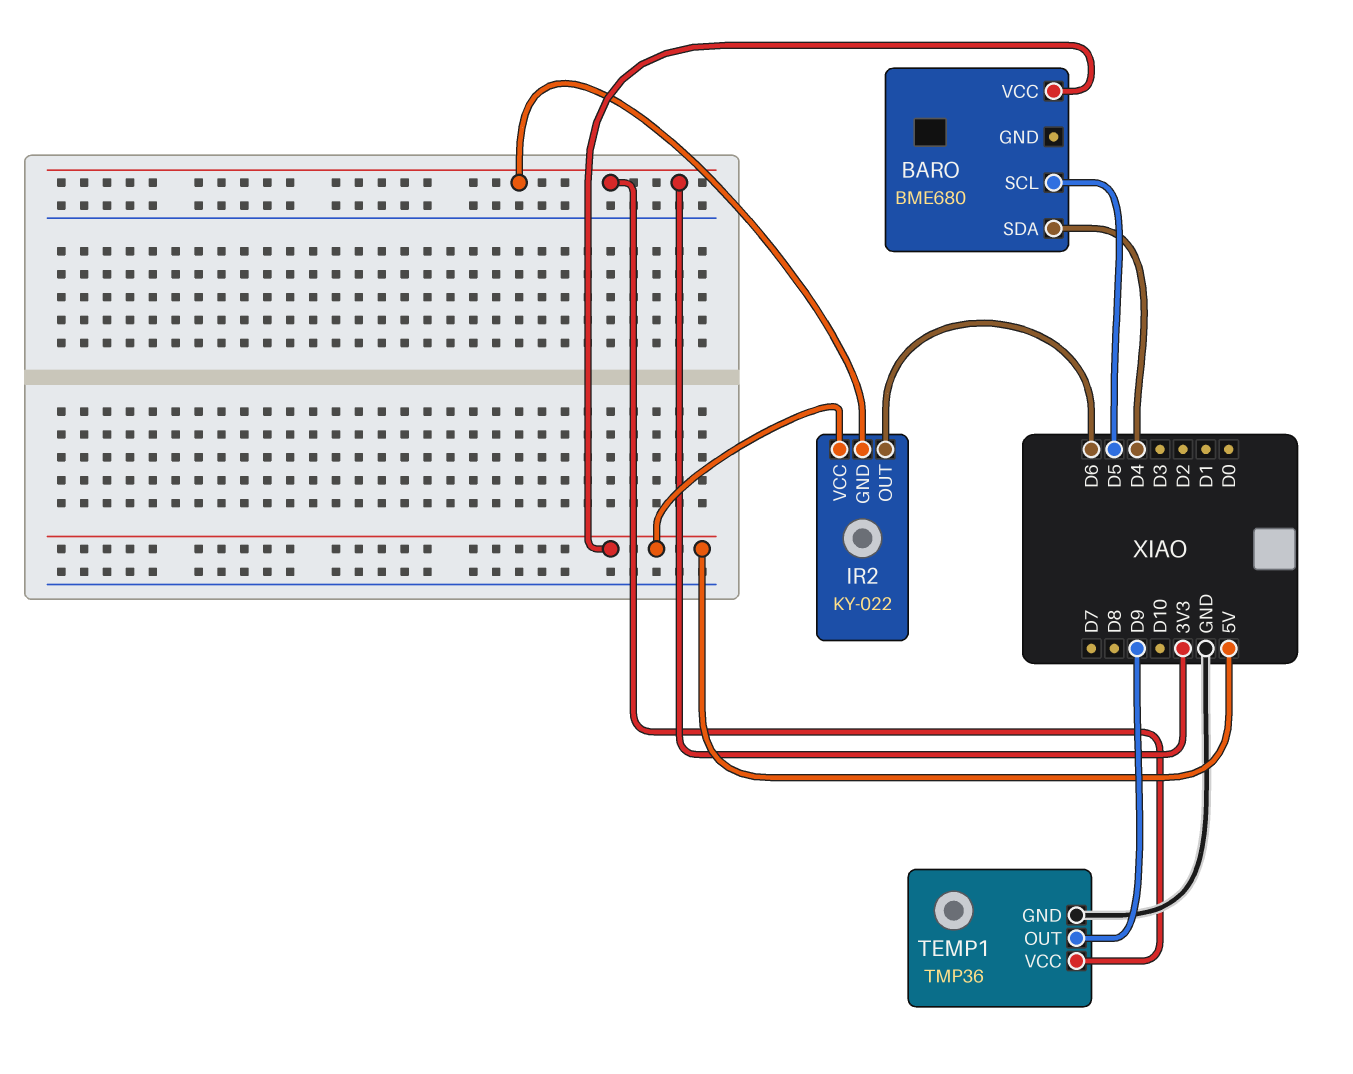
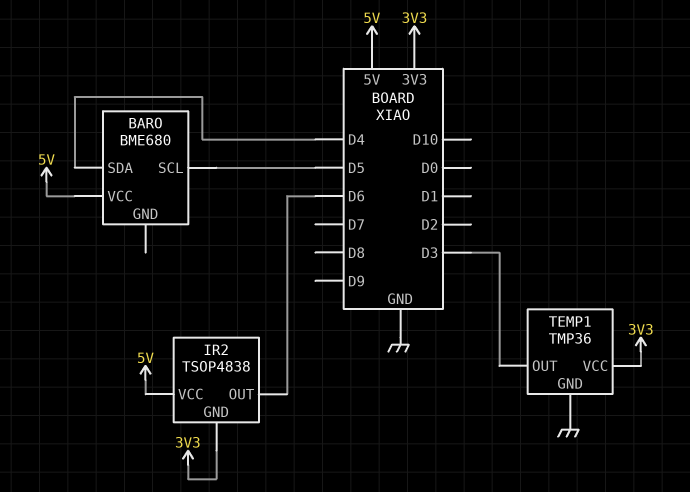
IR2: KY-022 -> TSOP4838
TEMP1 pin OUT: D9 -> D3

